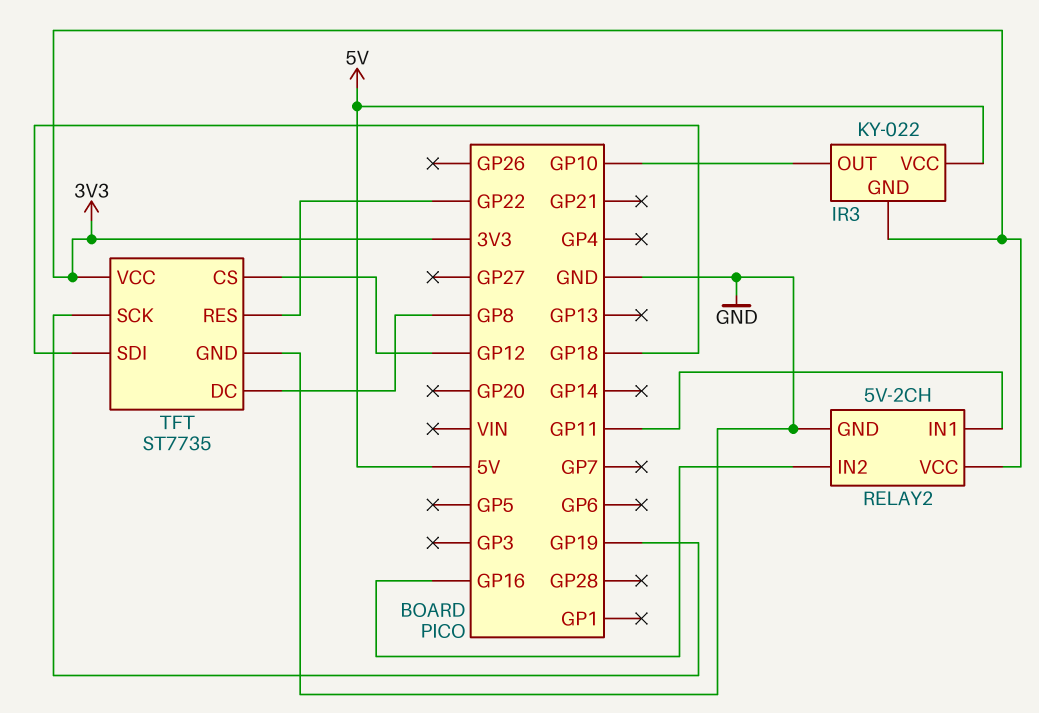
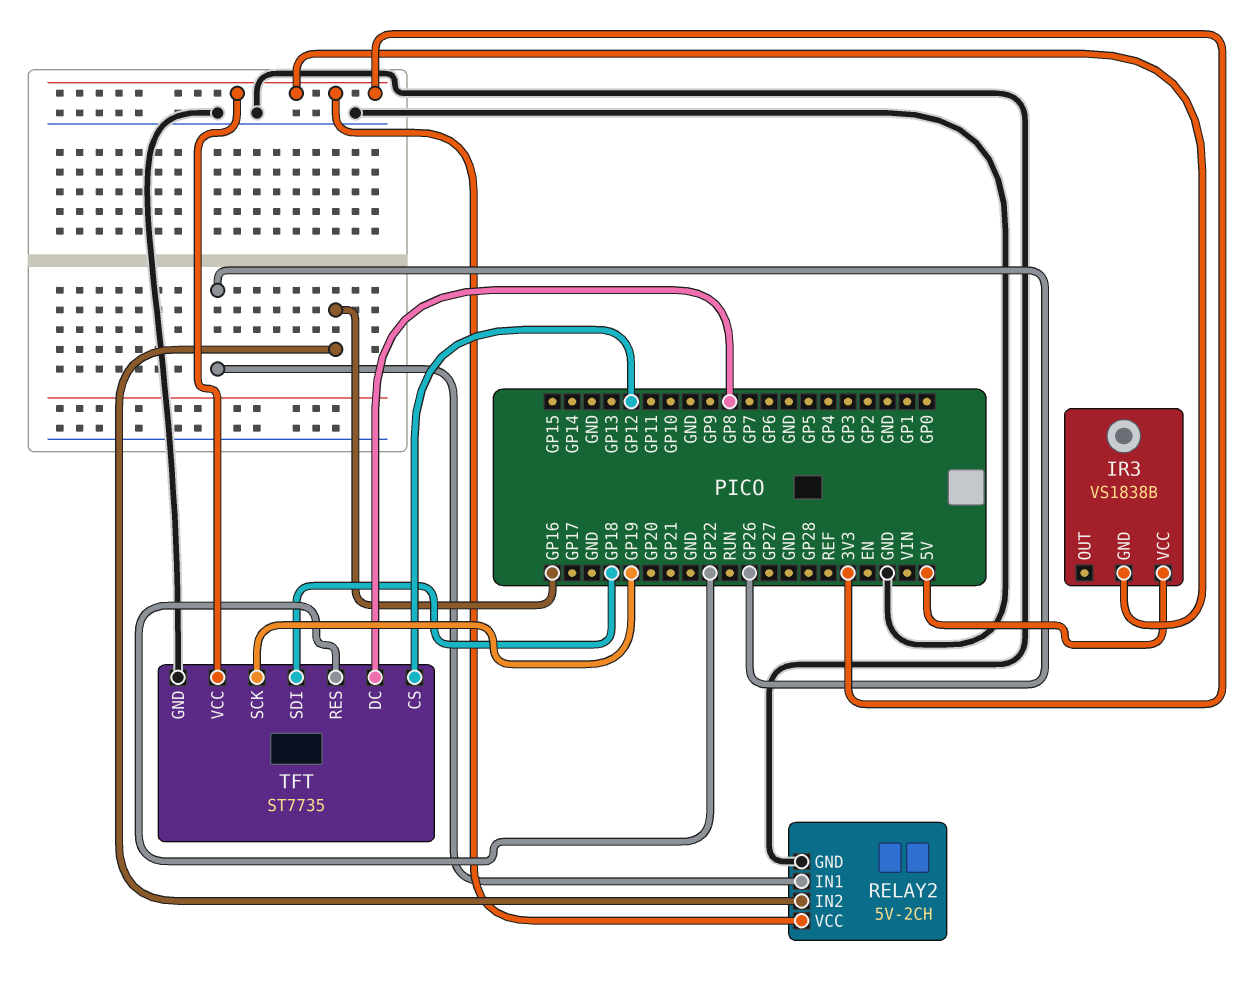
IR3: KY-022 -> VS1838B
IR3 pin OUT: GP10 -> none
RELAY2 pin IN1: GP11 -> GP26

